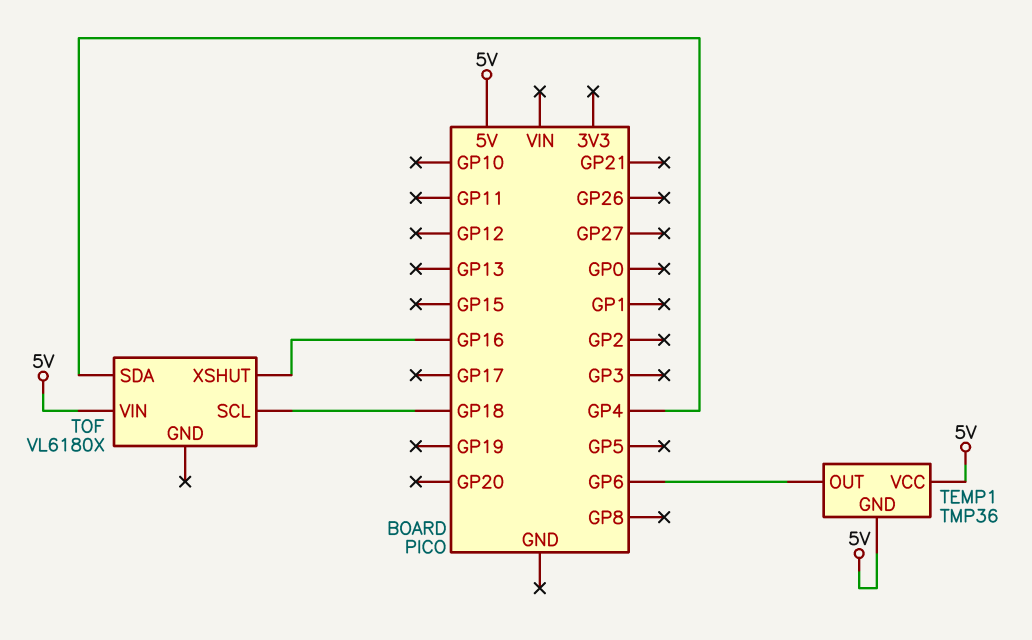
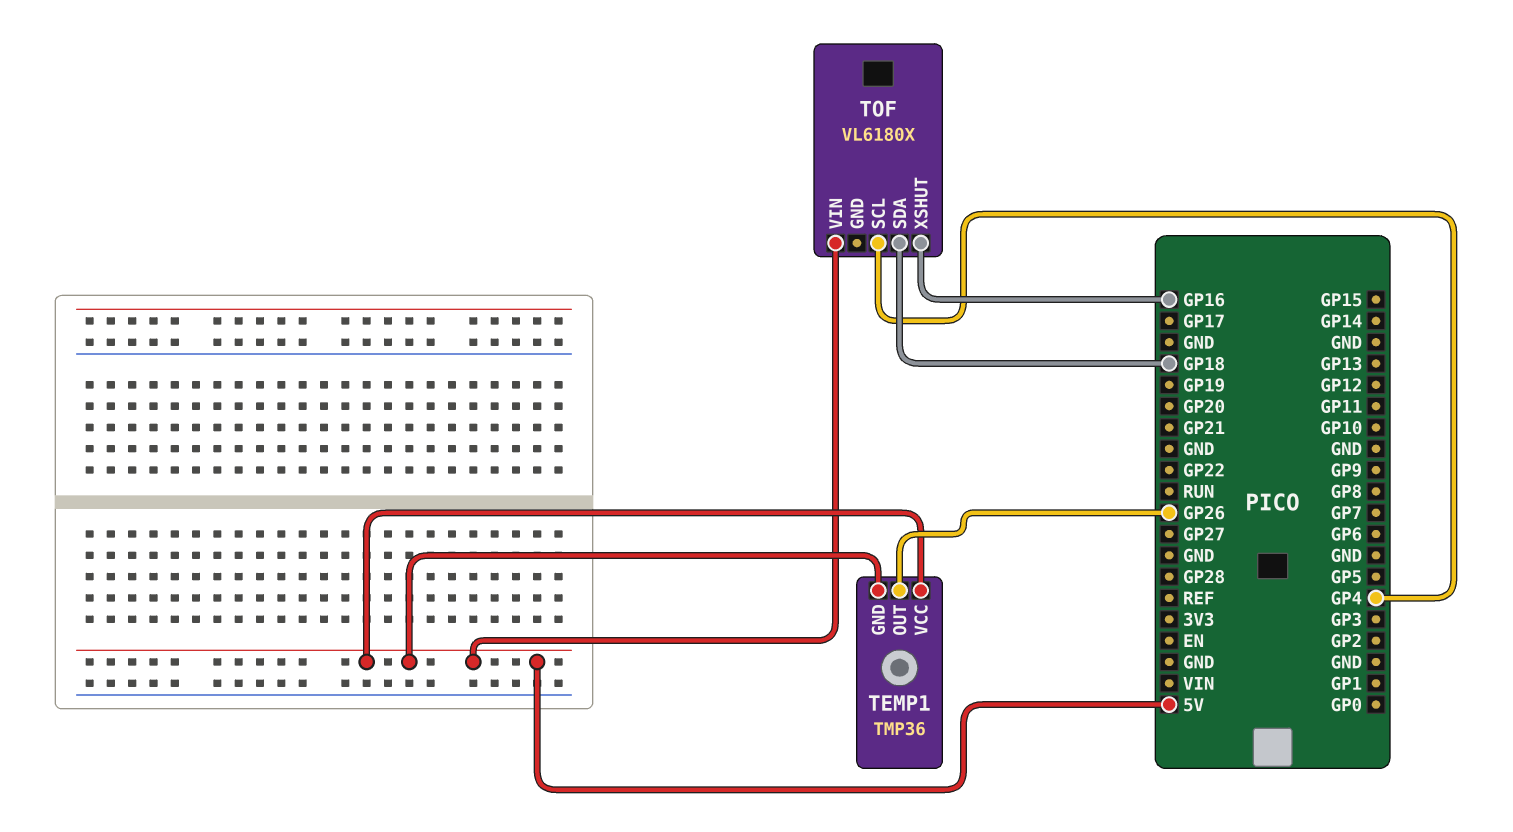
TEMP1 pin OUT: GP6 -> GP26
TOF pin SCL: GP18 -> GP4
TOF pin SDA: GP4 -> GP18

